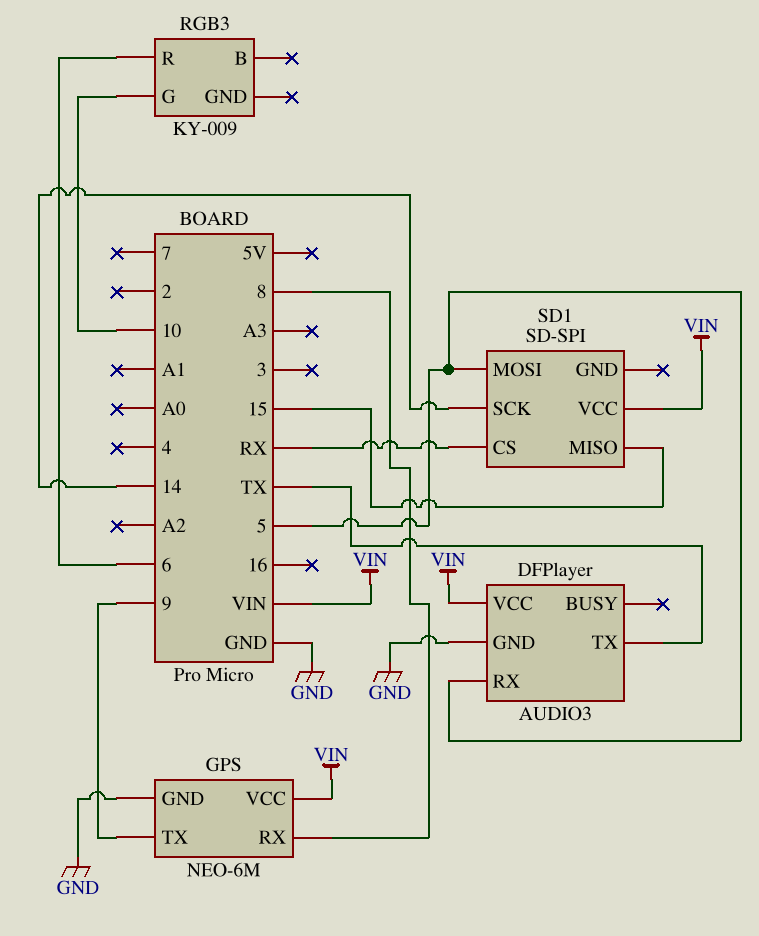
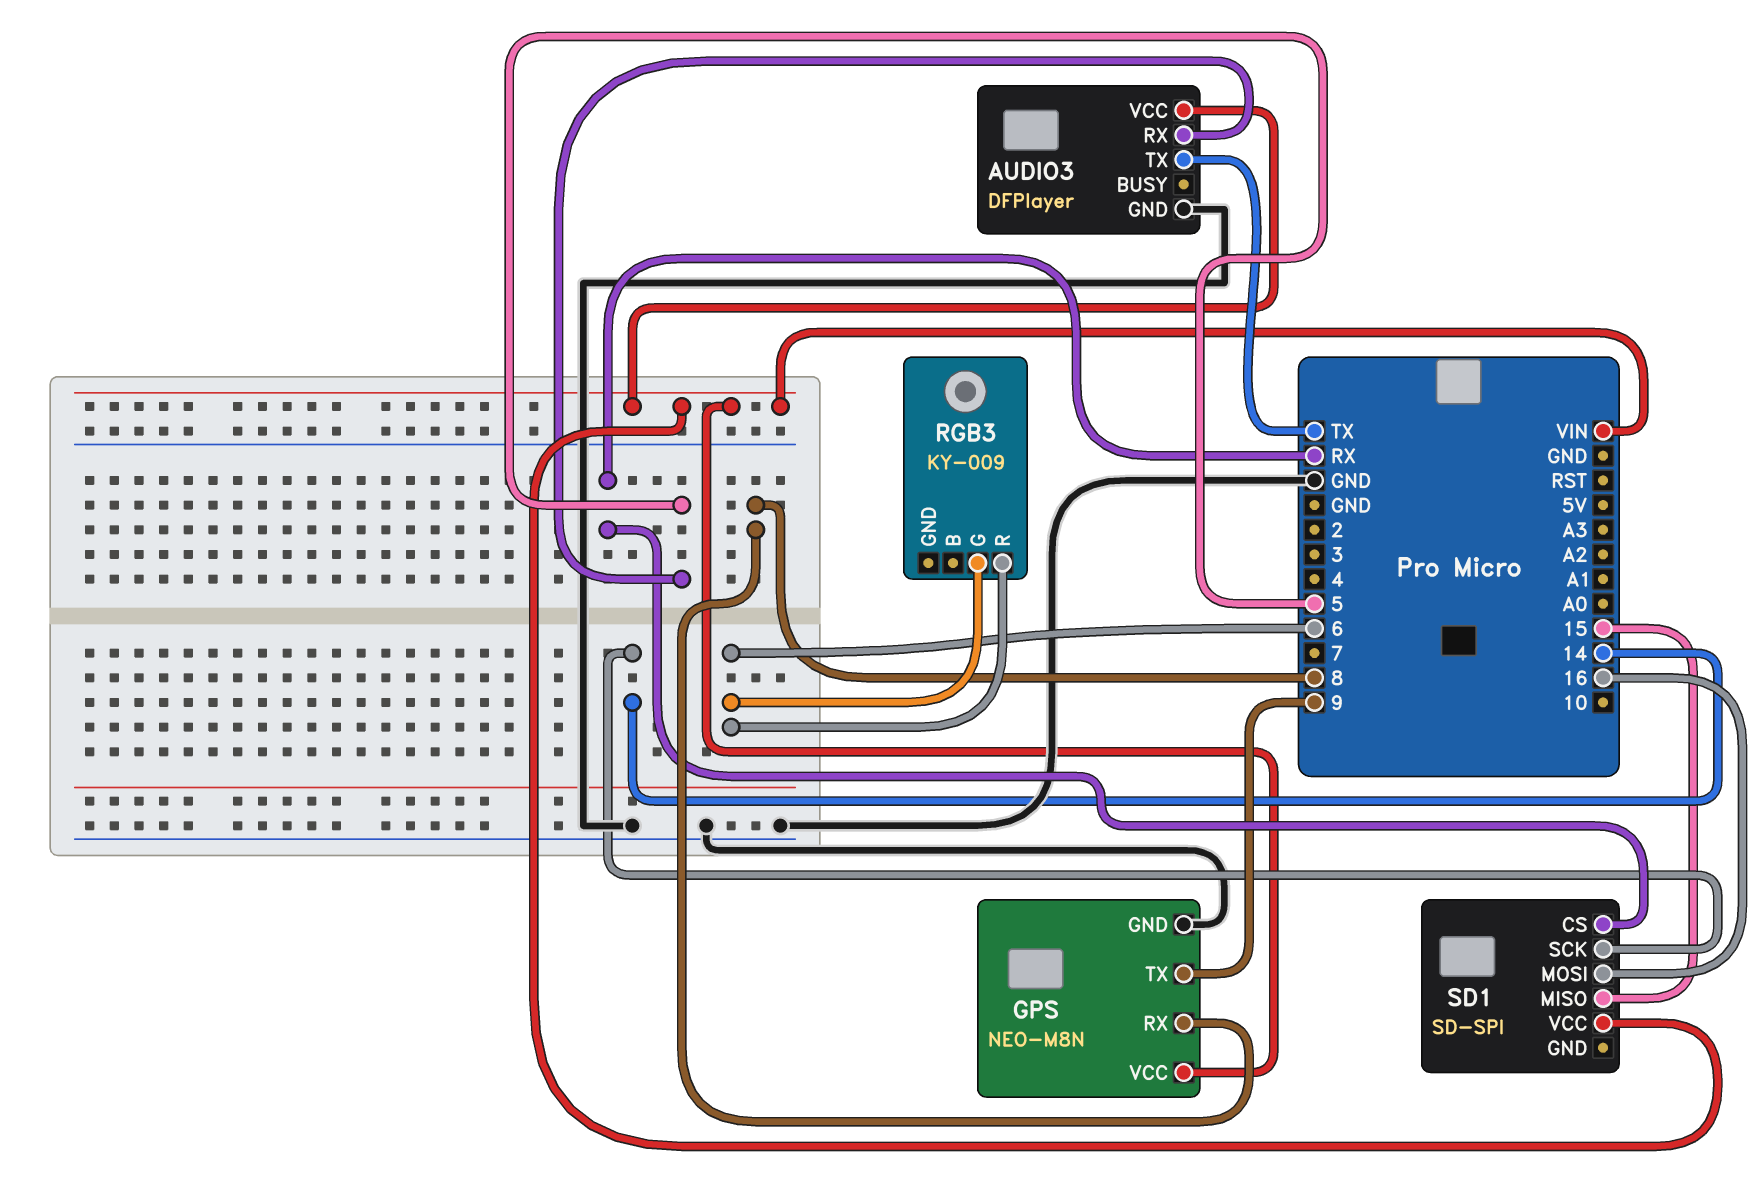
GPS: NEO-6M -> NEO-M8N
RGB3 pin G: 10 -> 6
SD1 pin MOSI: 5 -> 16

